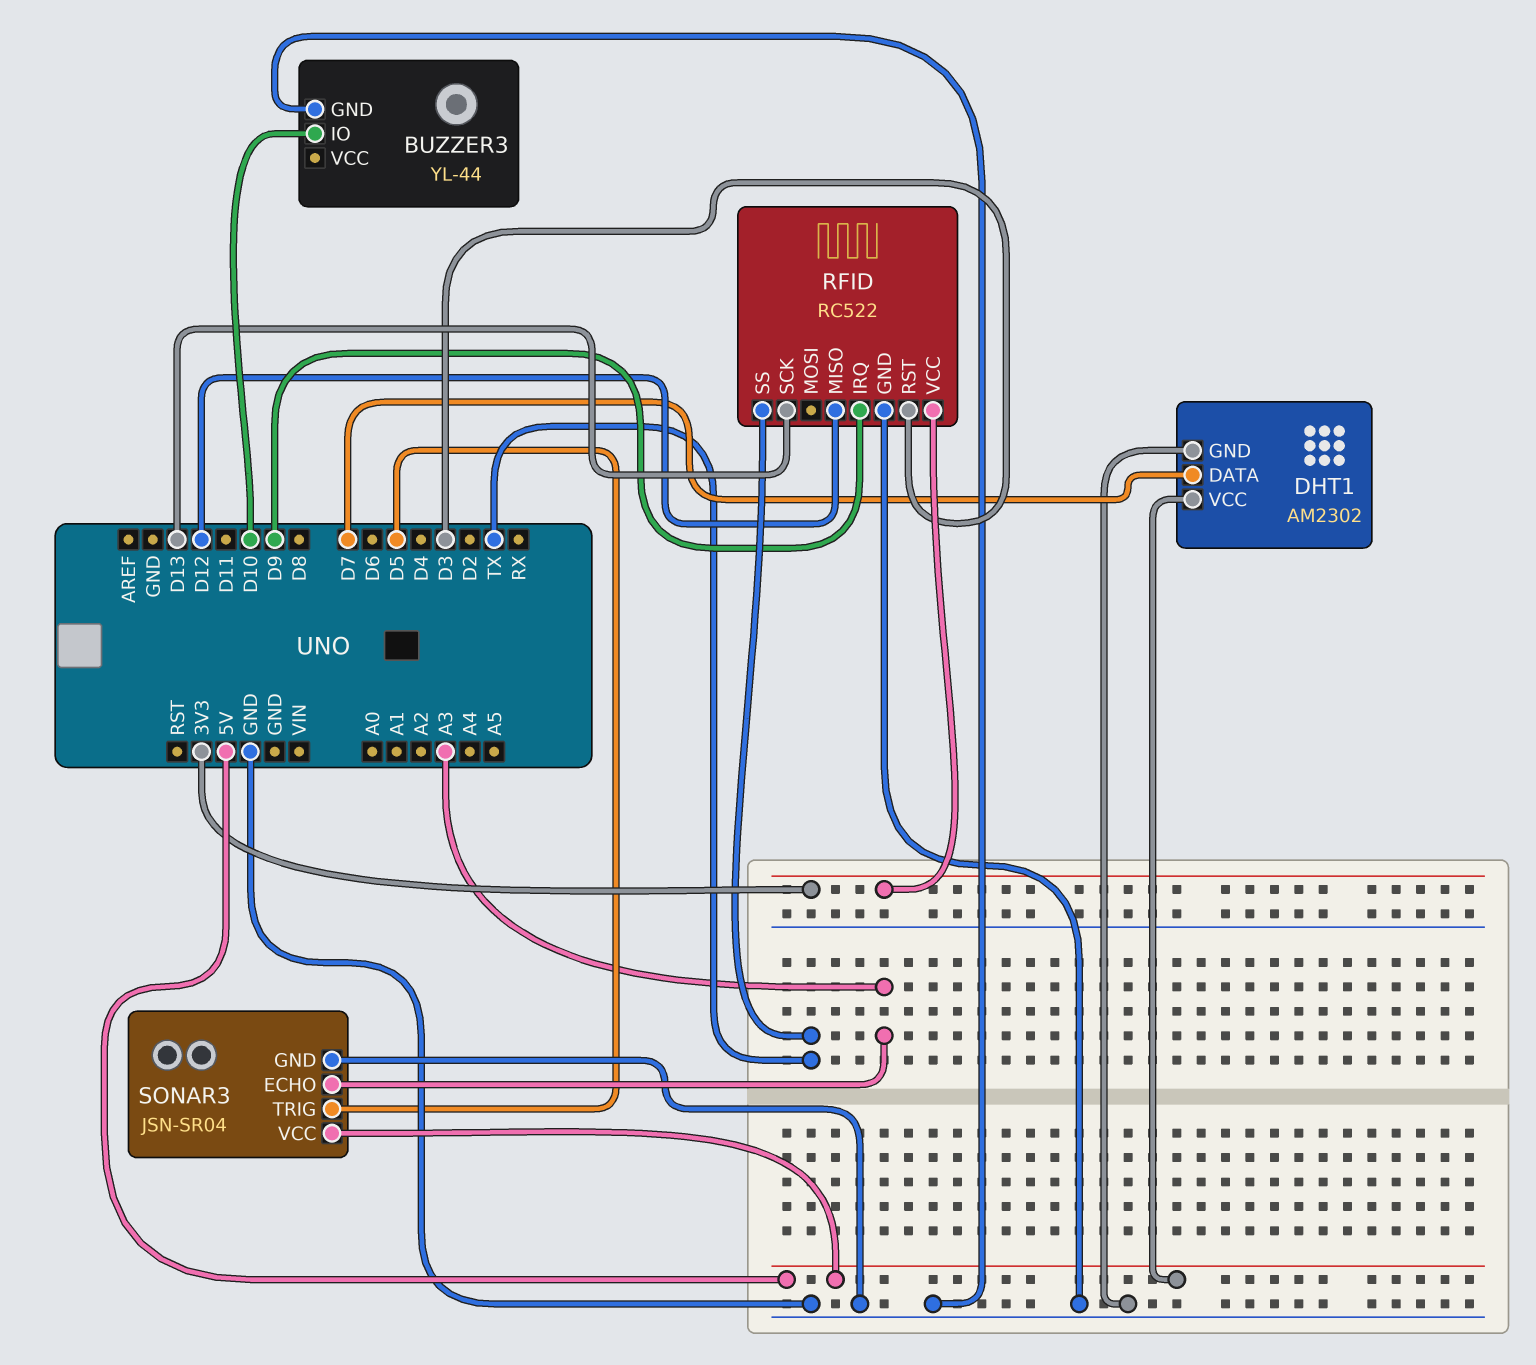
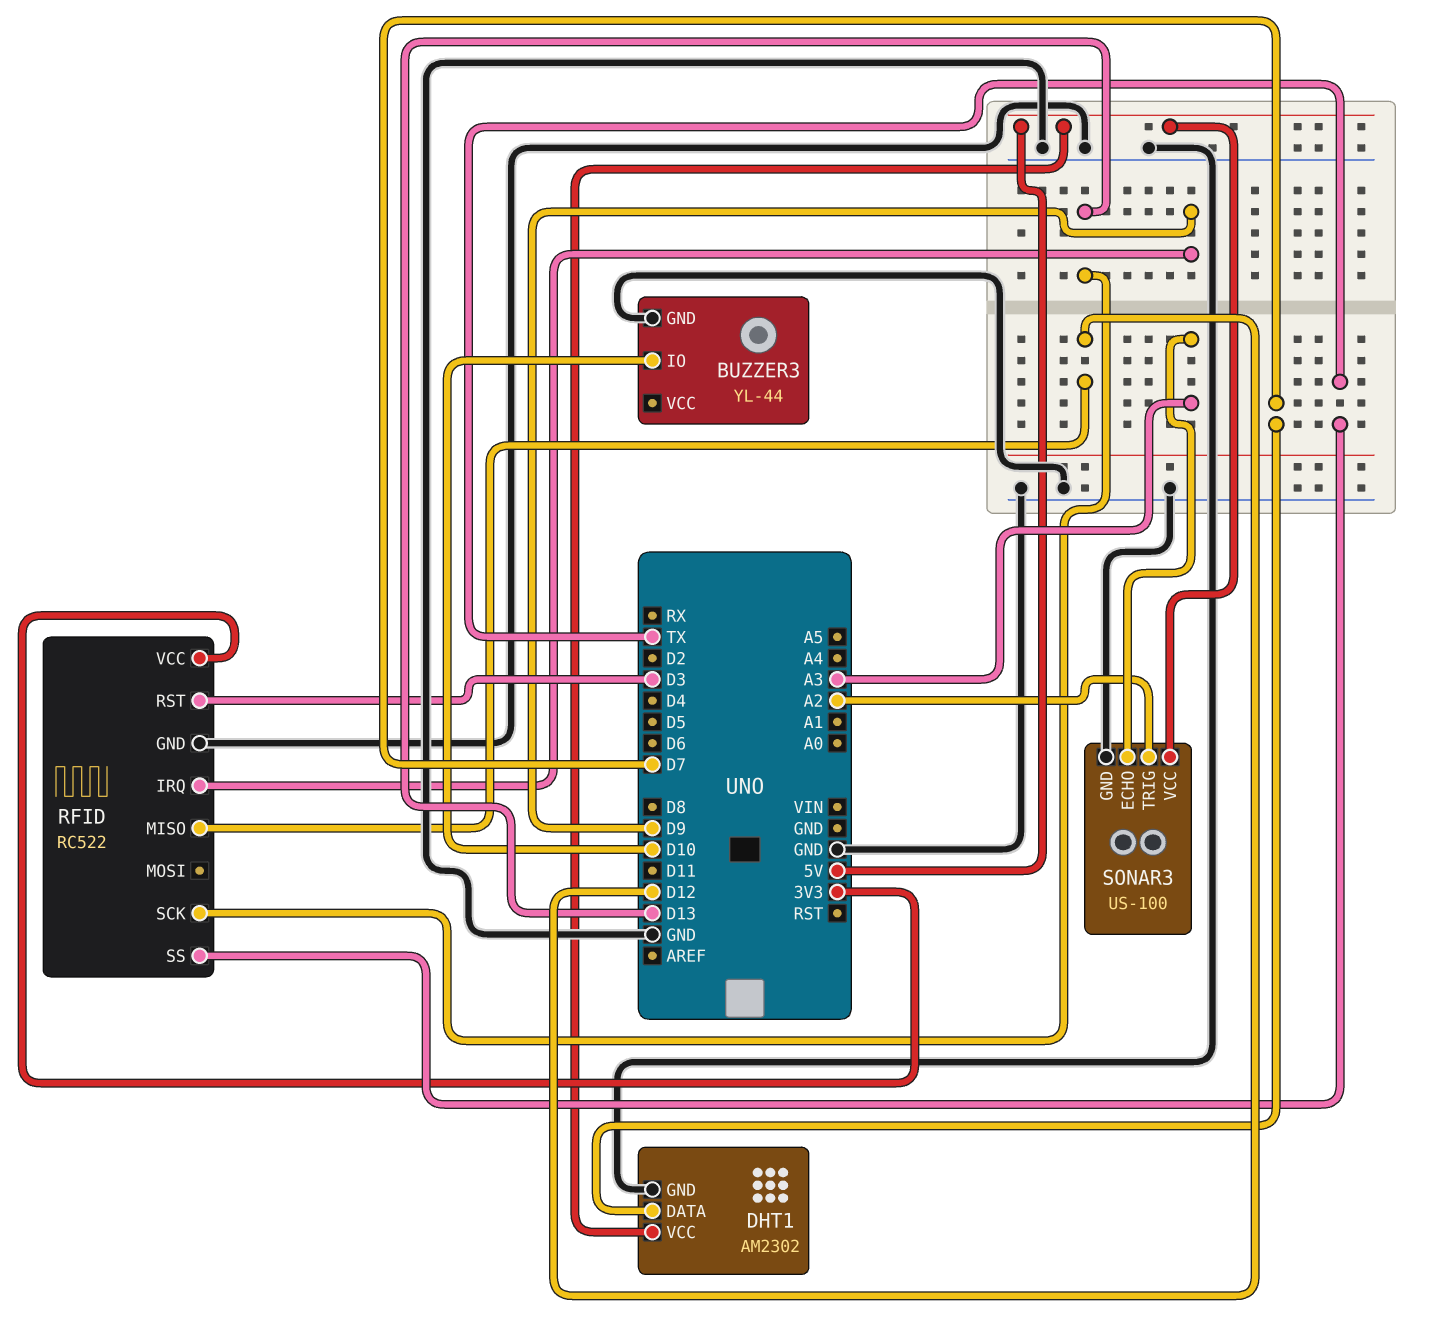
SONAR3: JSN-SR04 -> US-100
SONAR3 pin TRIG: D5 -> A2

